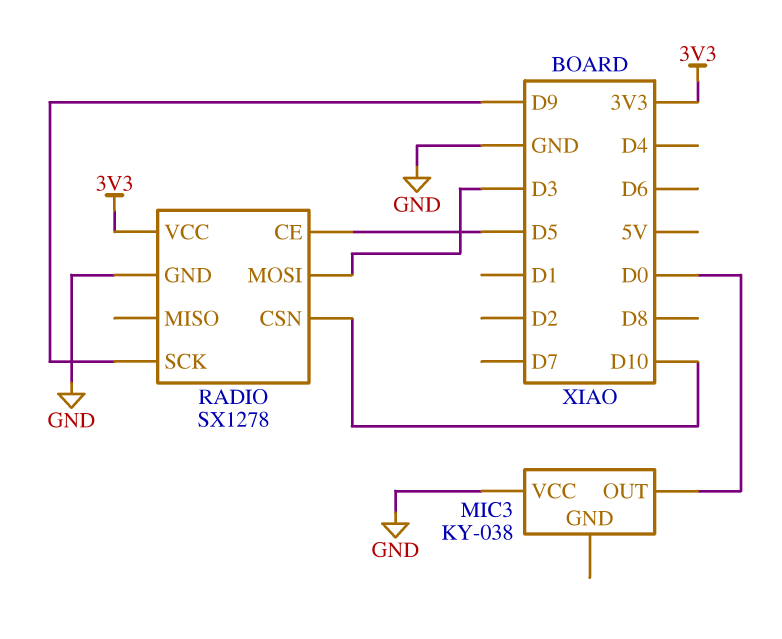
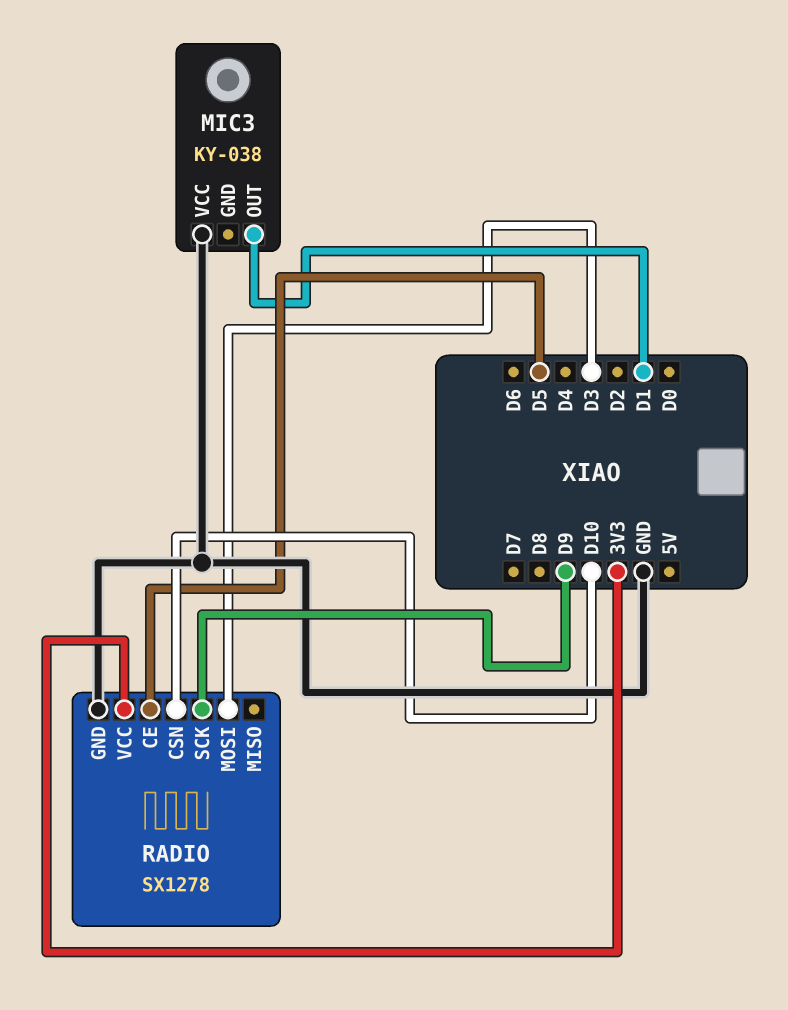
MIC3 pin OUT: D0 -> D1

